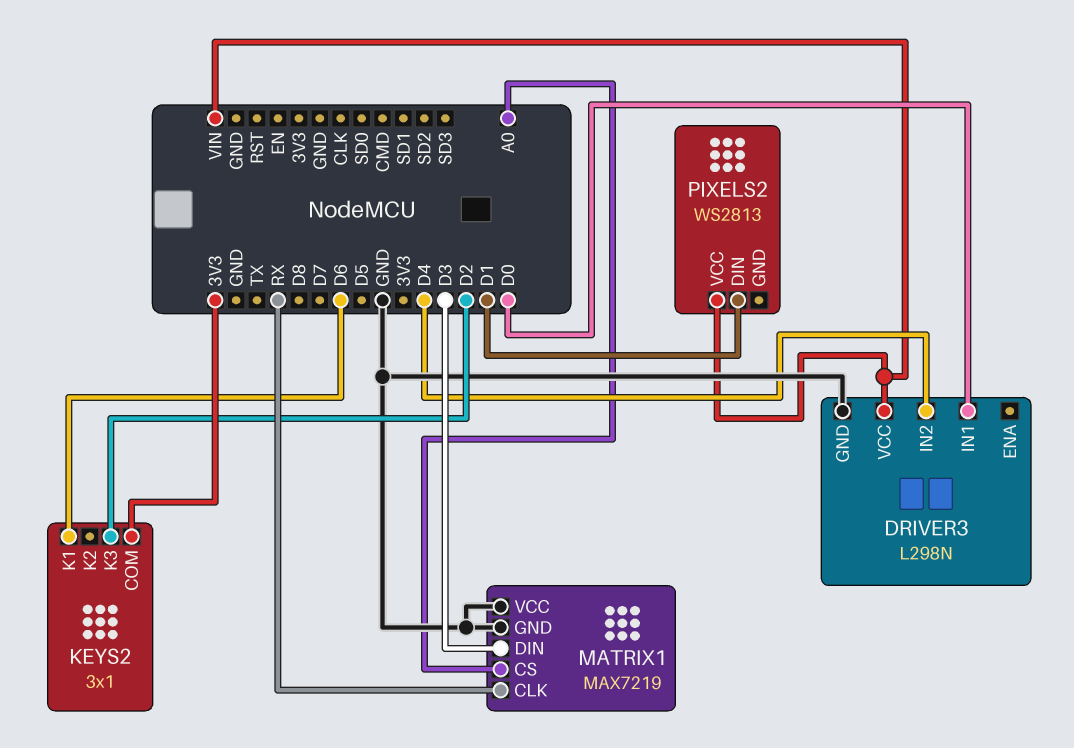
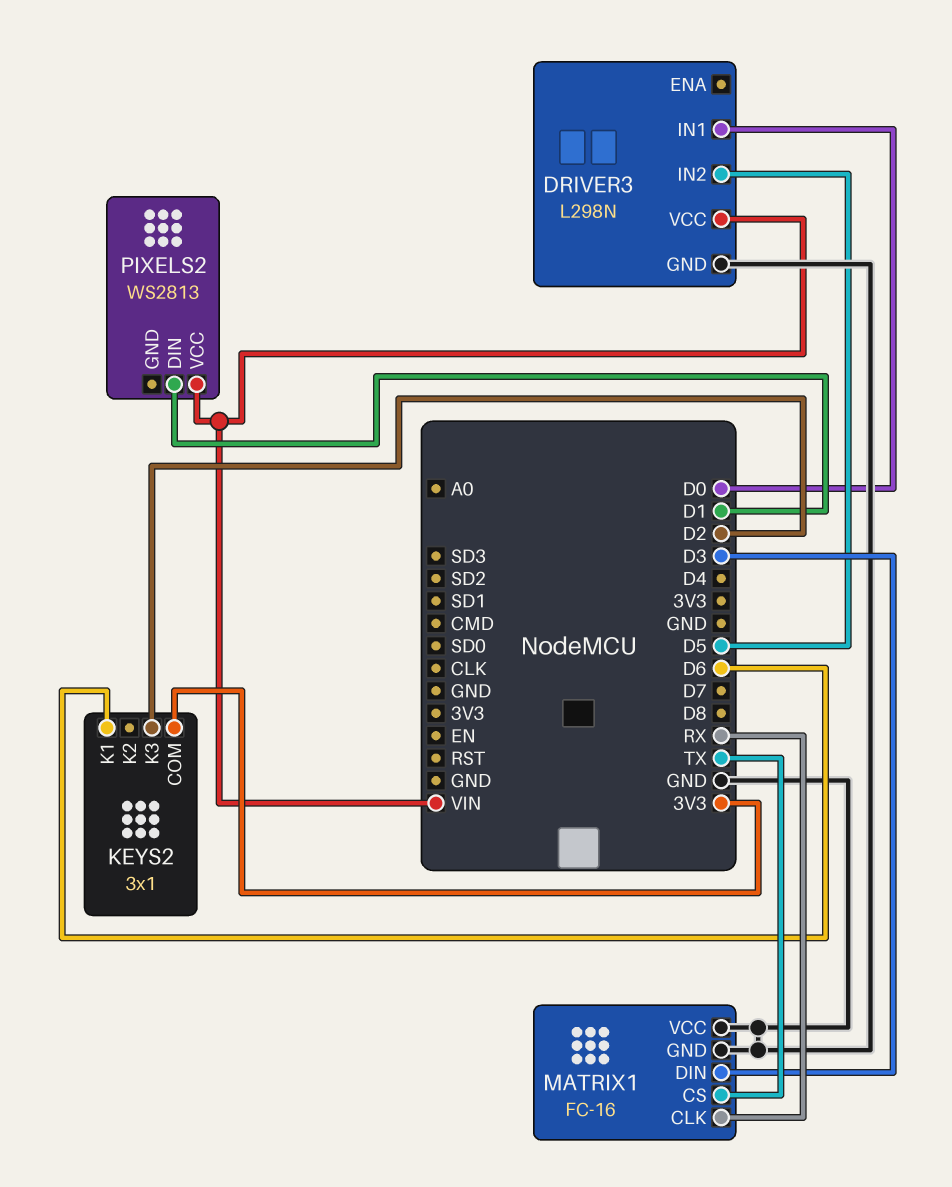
DRIVER3 pin IN2: D4 -> D5
MATRIX1: MAX7219 -> FC-16
MATRIX1 pin CS: A0 -> TX

